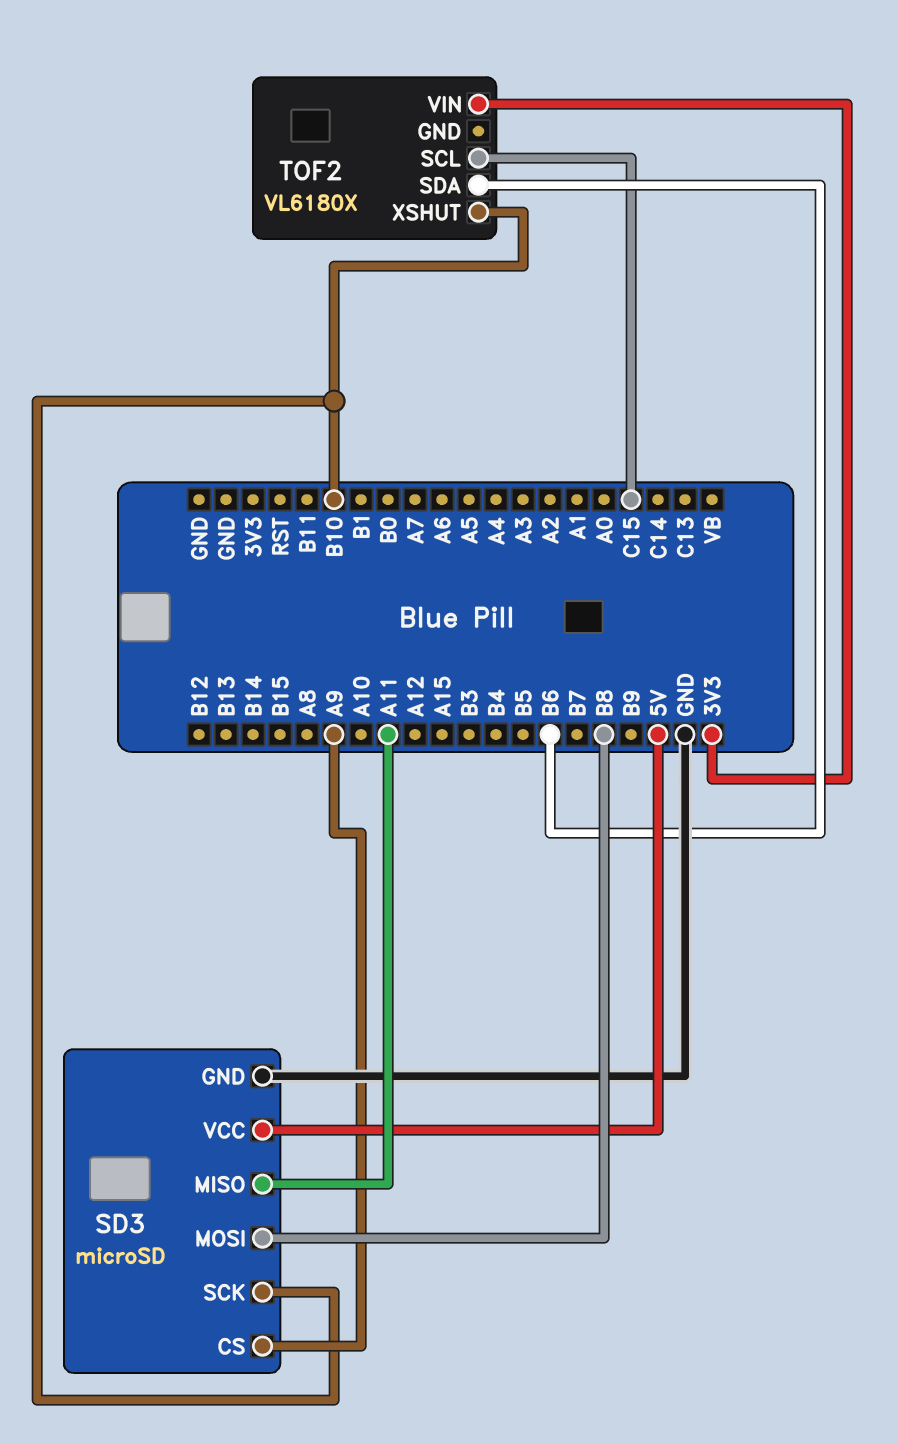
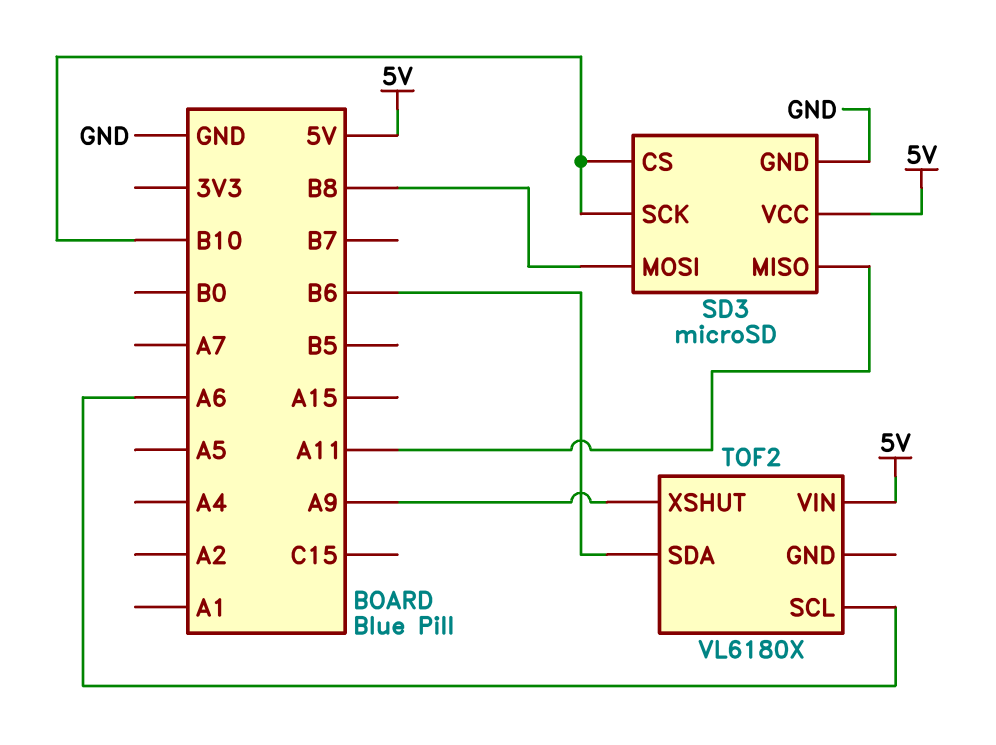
SD3 pin CS: A9 -> B10
TOF2 pin SCL: C15 -> A6
TOF2 pin VIN: 3V3 -> 5V
TOF2 pin XSHUT: B10 -> A9

